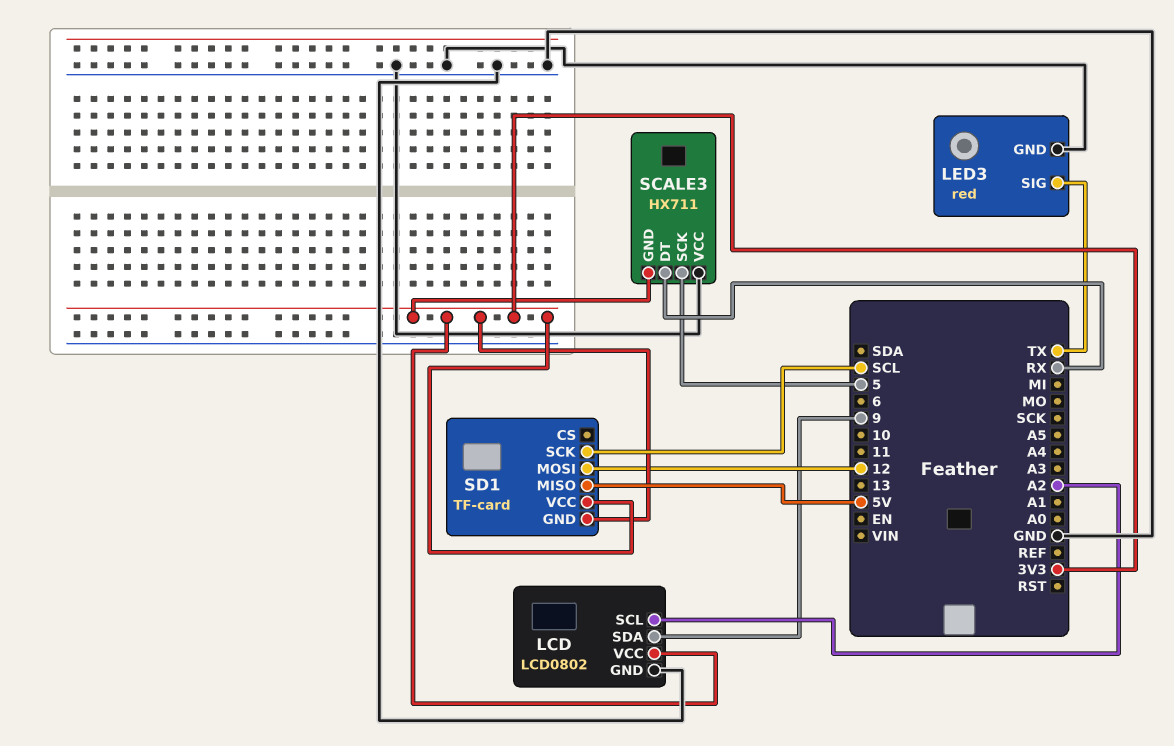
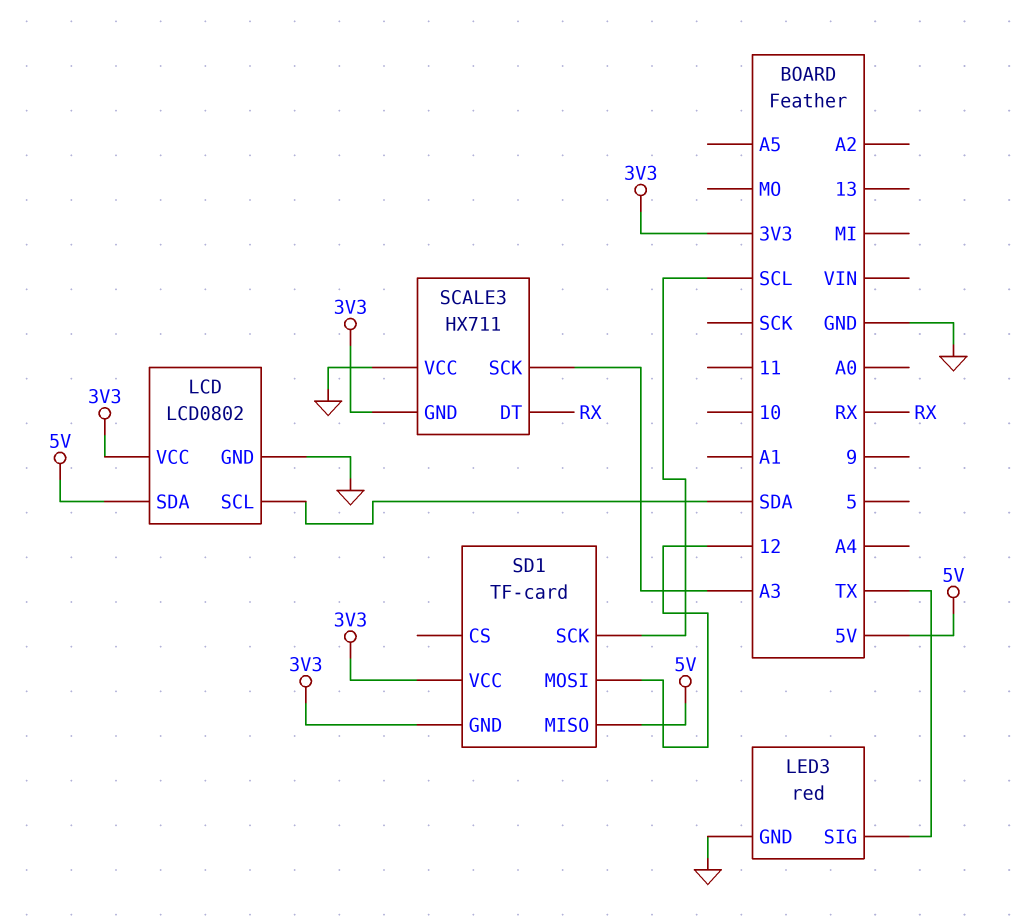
LCD pin SCL: A2 -> SDA
LCD pin SDA: 9 -> 5V
SCALE3 pin SCK: 5 -> A3

